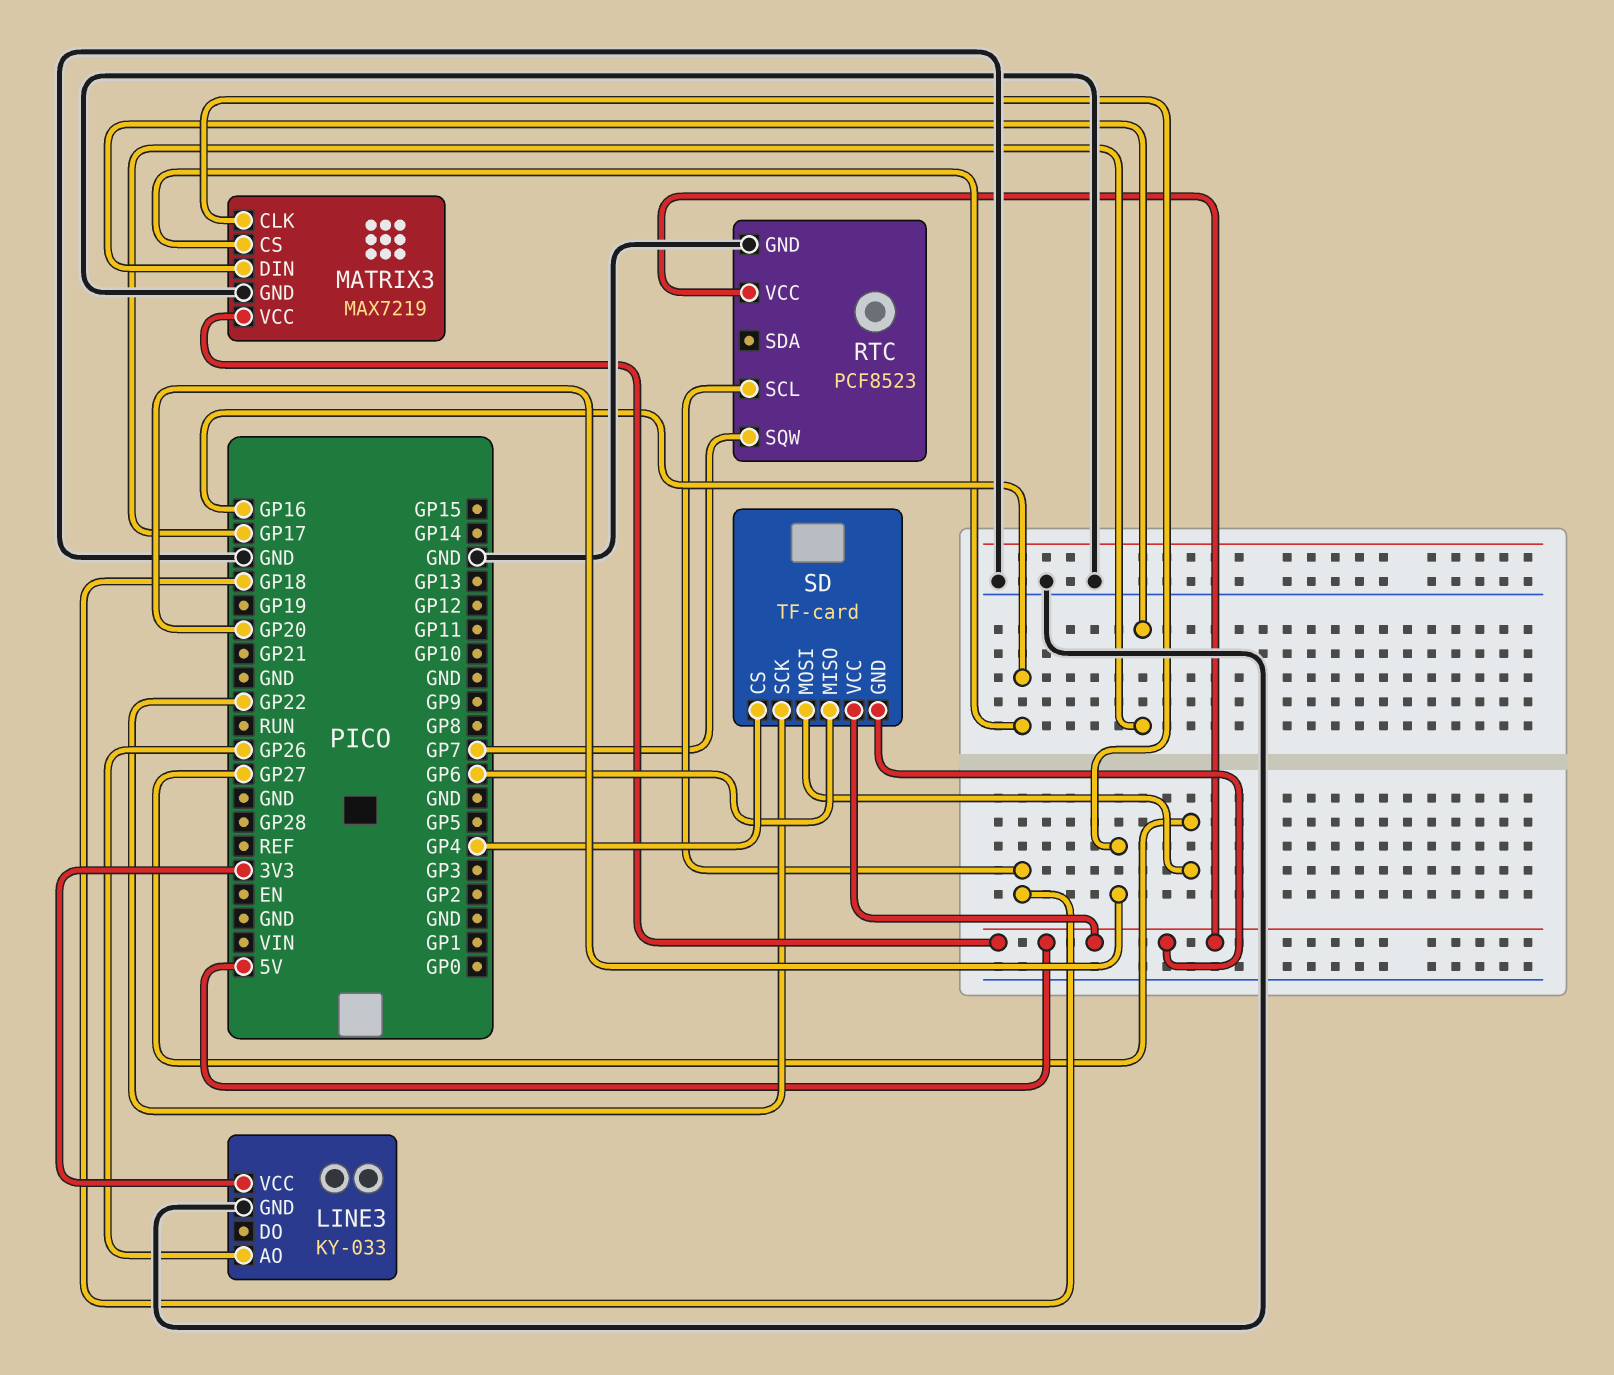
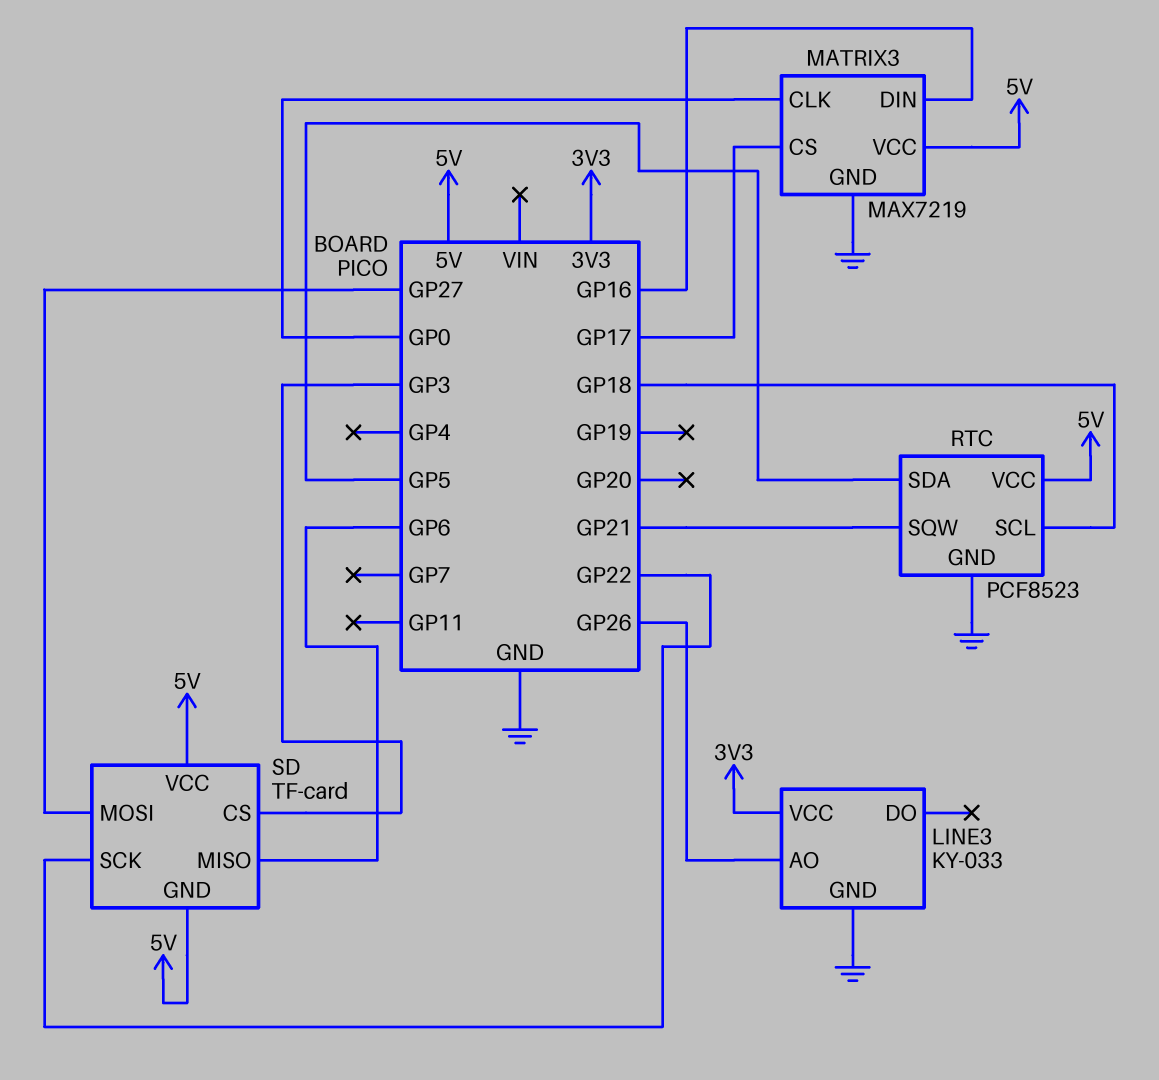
MATRIX3 pin CLK: GP20 -> GP0
MATRIX3 pin CS: GP16 -> GP17
MATRIX3 pin DIN: GP17 -> GP16
RTC pin SDA: none -> GP5
RTC pin SQW: GP7 -> GP21
SD pin CS: GP4 -> GP3

